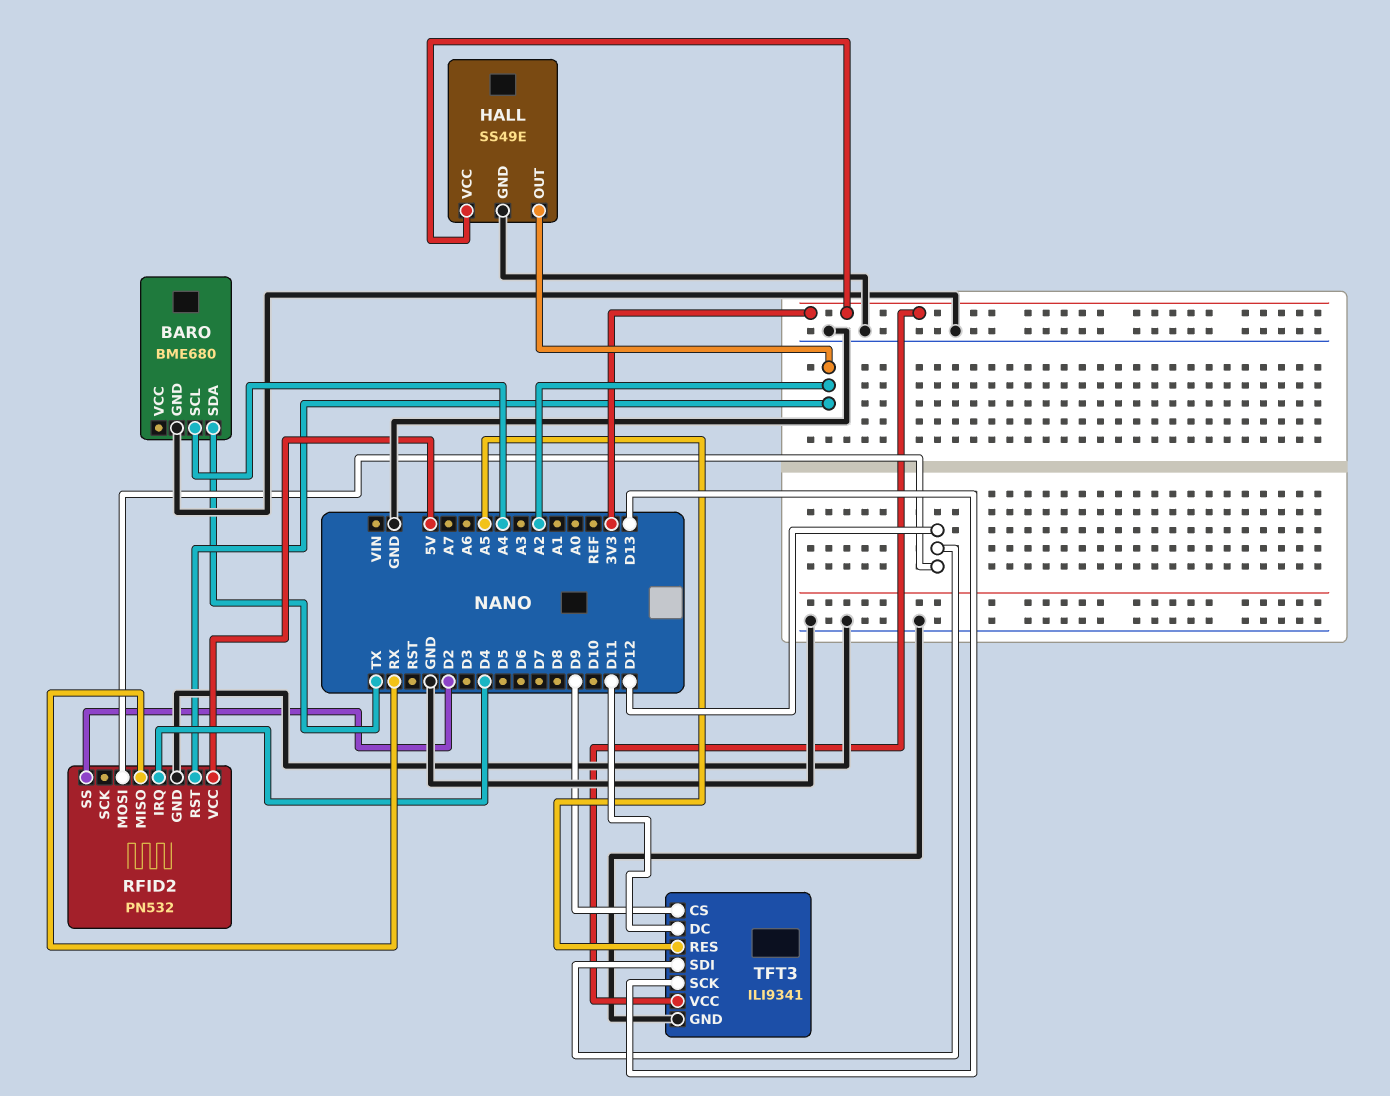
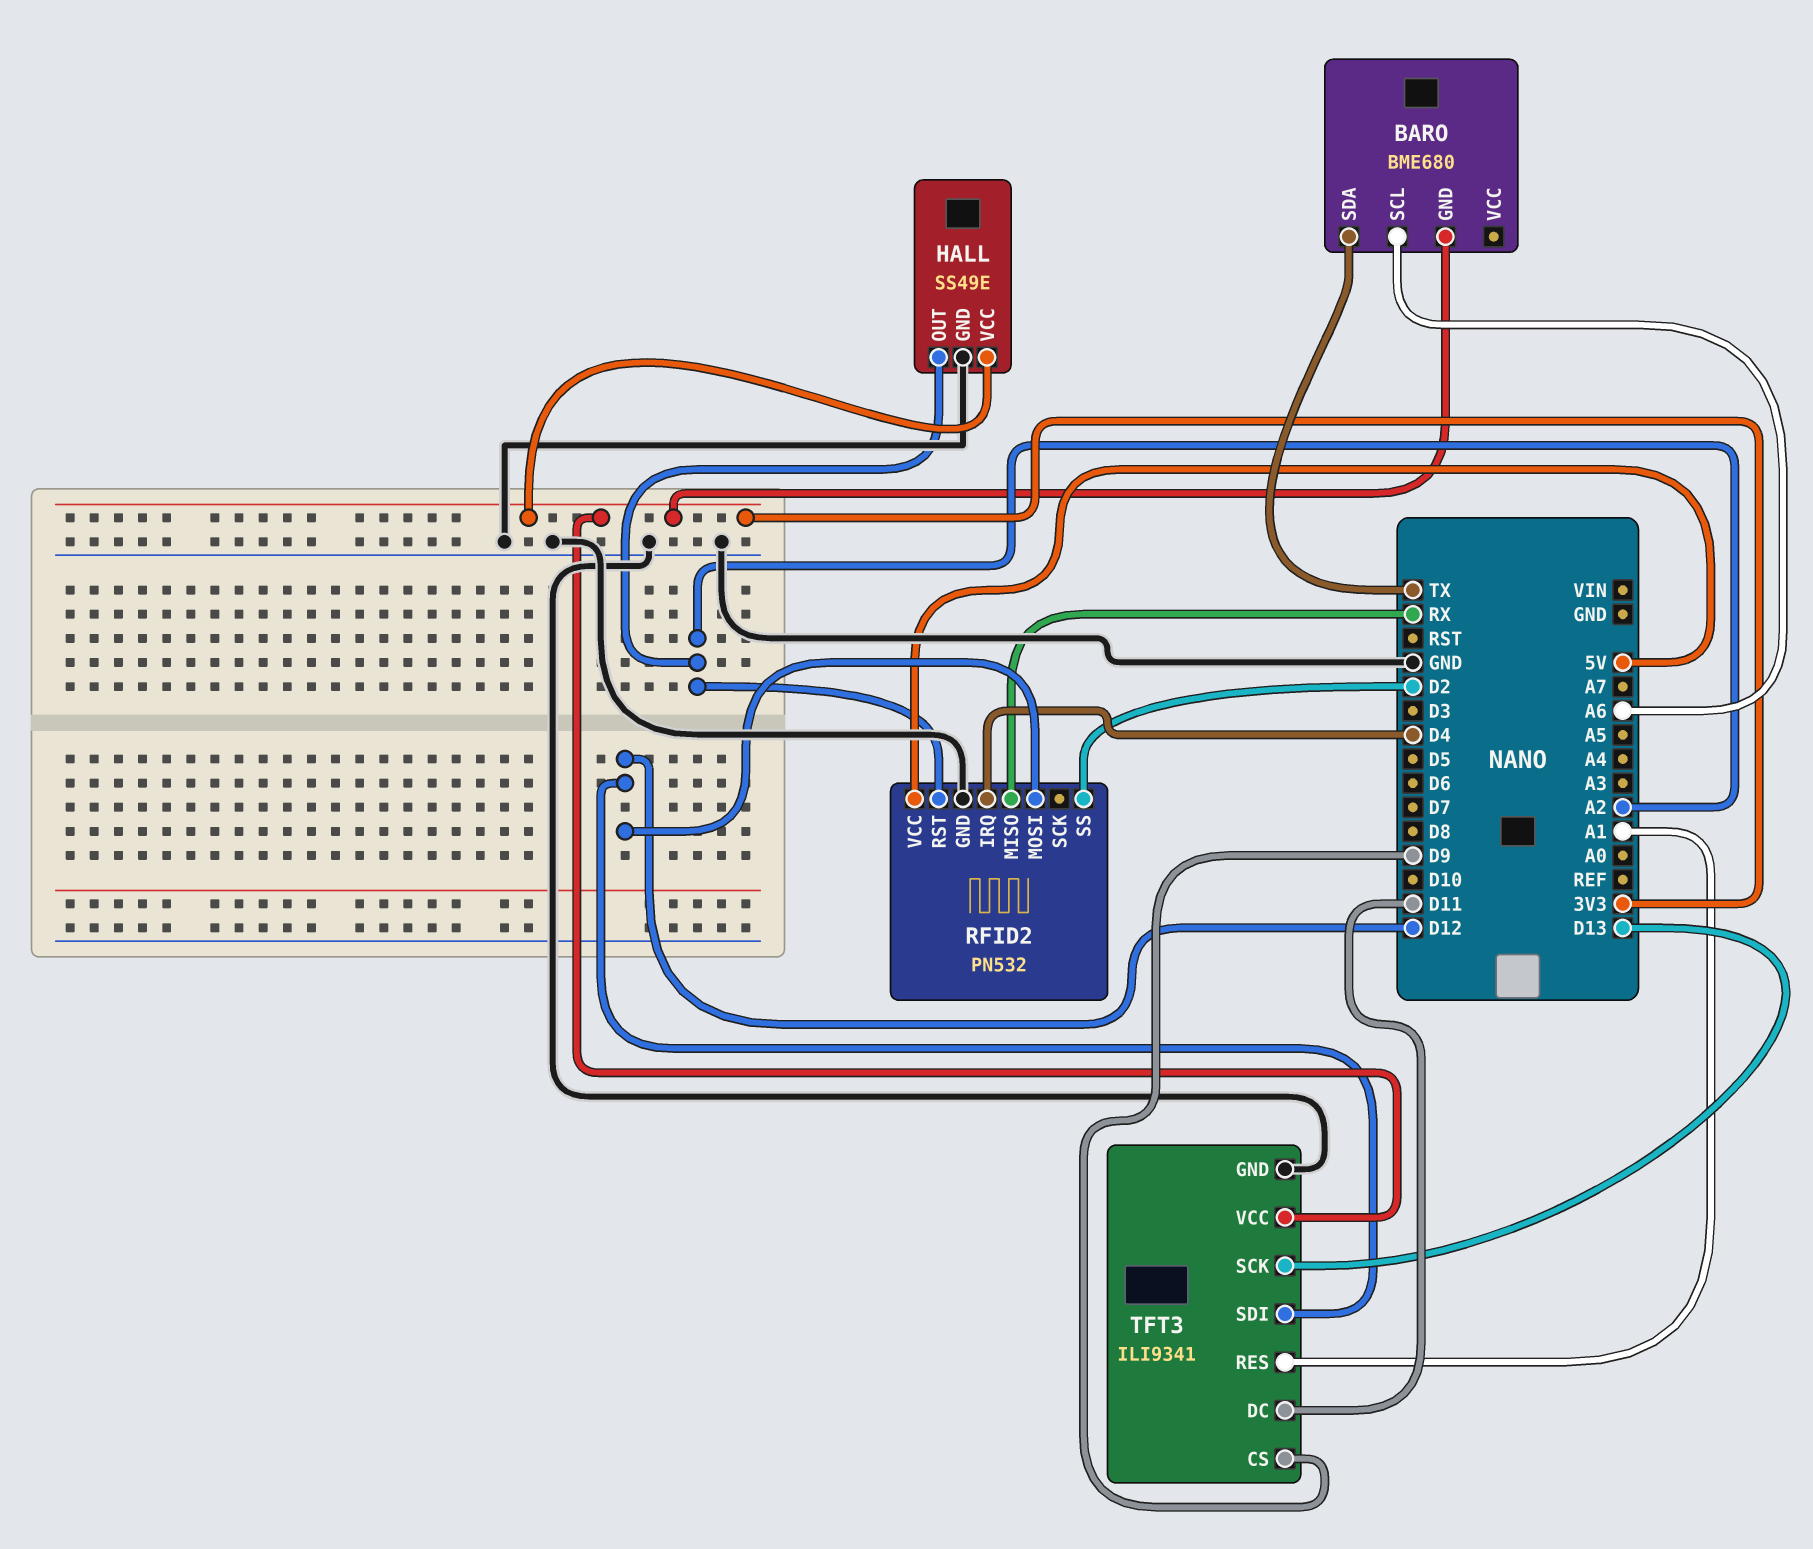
BARO pin GND: GND -> 3V3
BARO pin SCL: A4 -> A6
TFT3 pin RES: A5 -> A1

